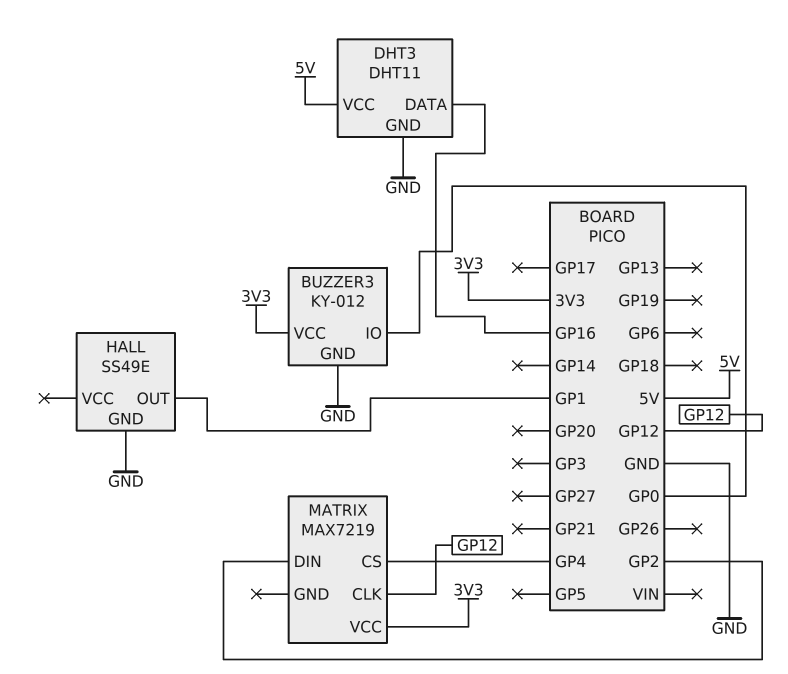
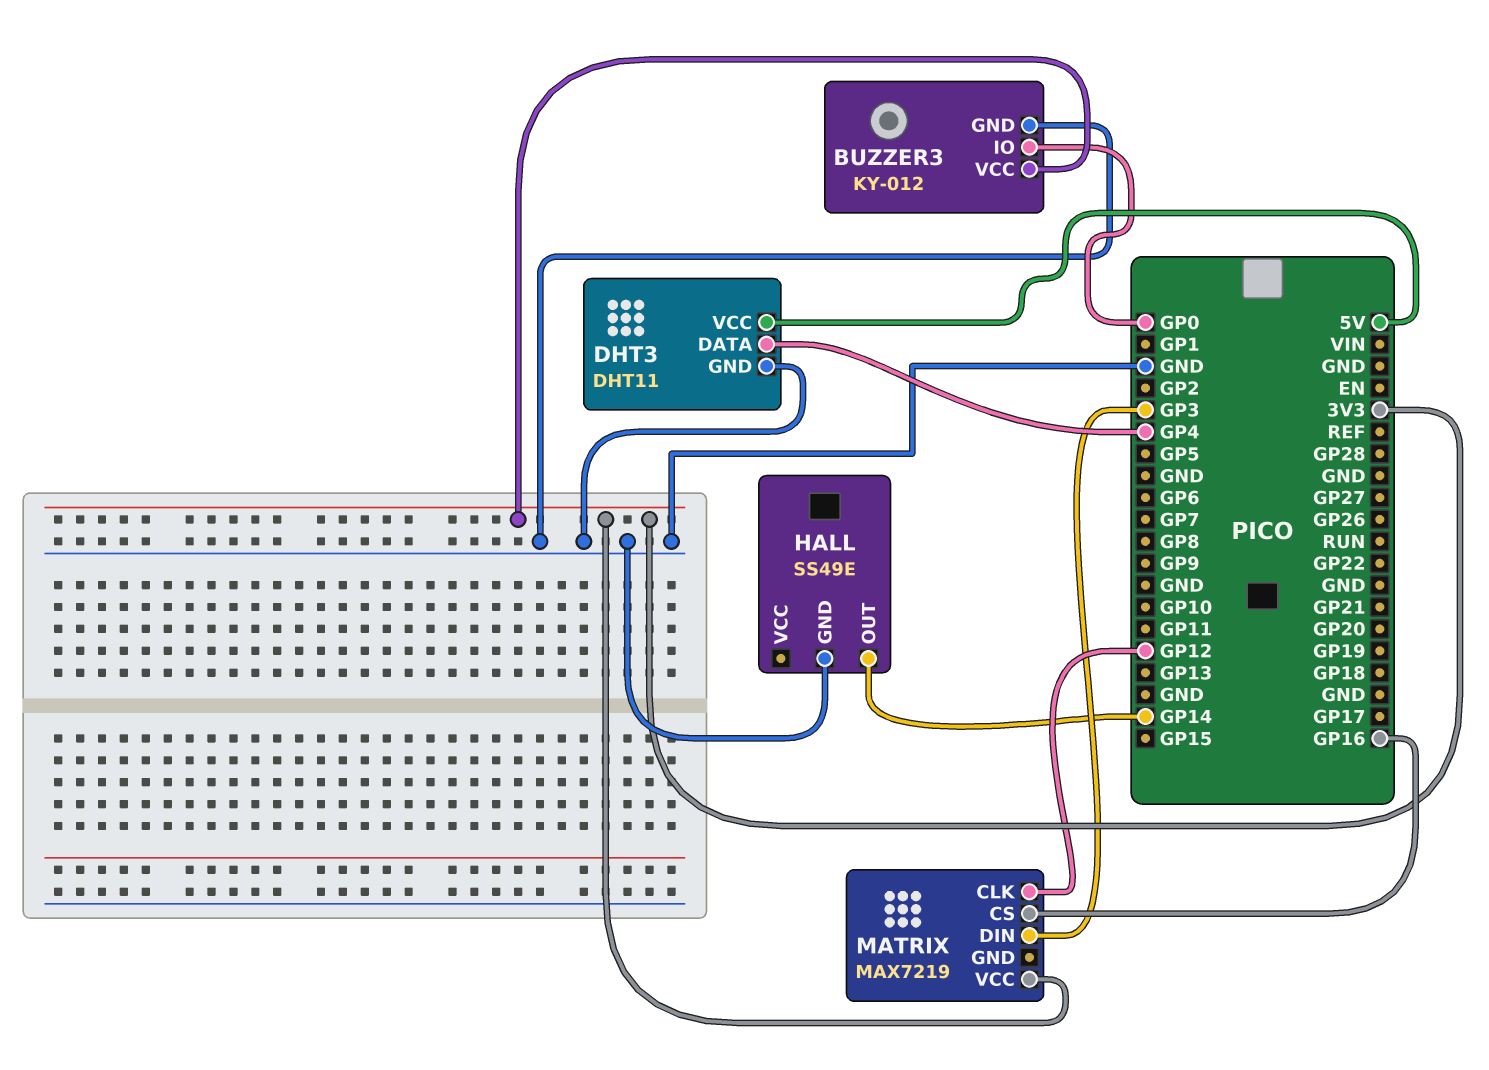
DHT3 pin DATA: GP16 -> GP4
HALL pin OUT: GP1 -> GP14
MATRIX pin CS: GP4 -> GP16
MATRIX pin DIN: GP2 -> GP3

